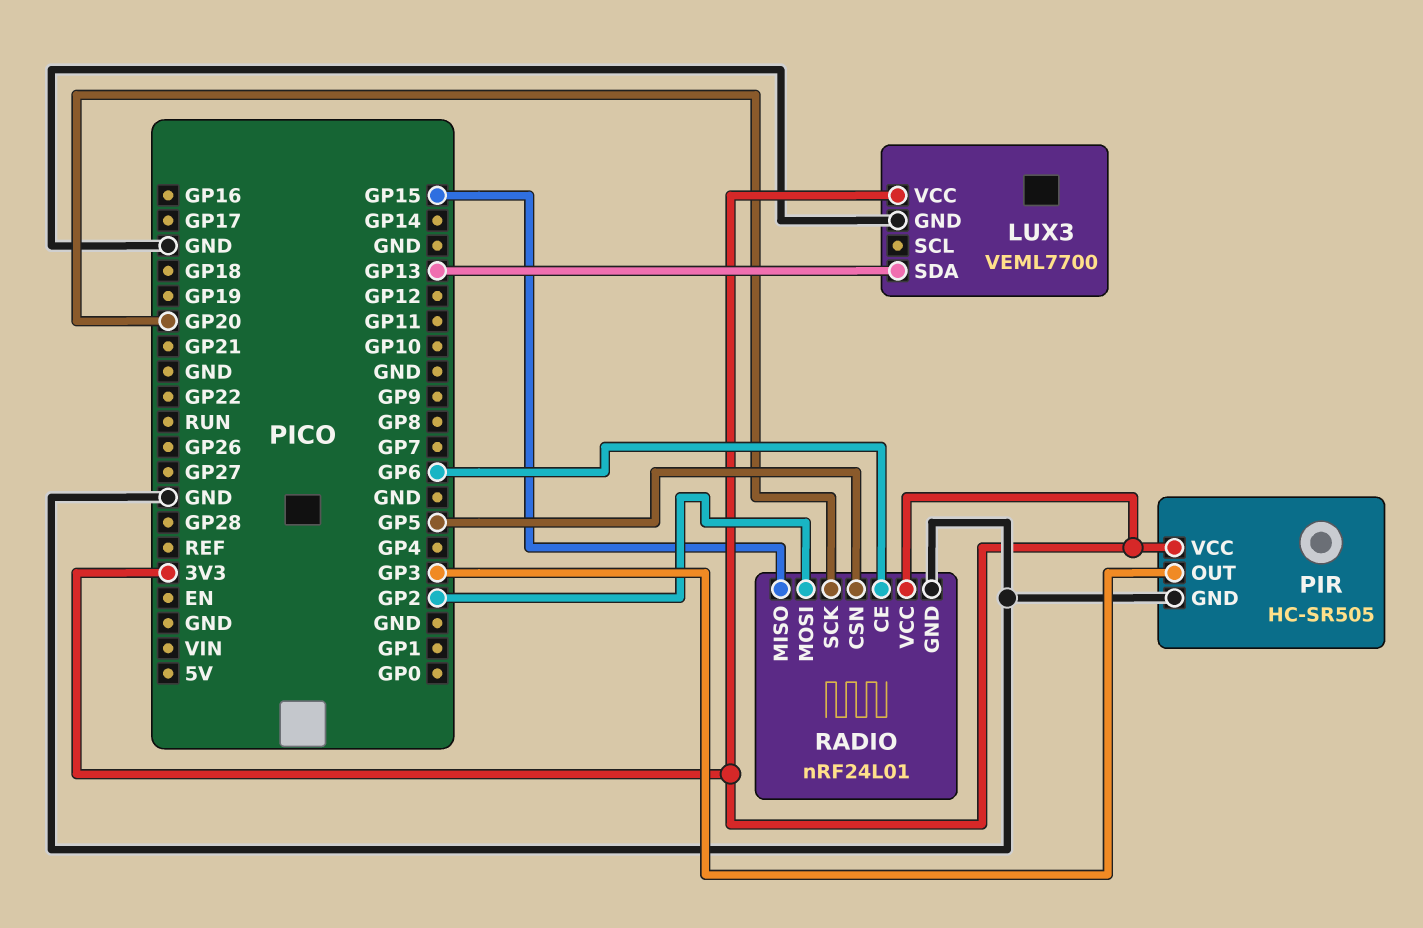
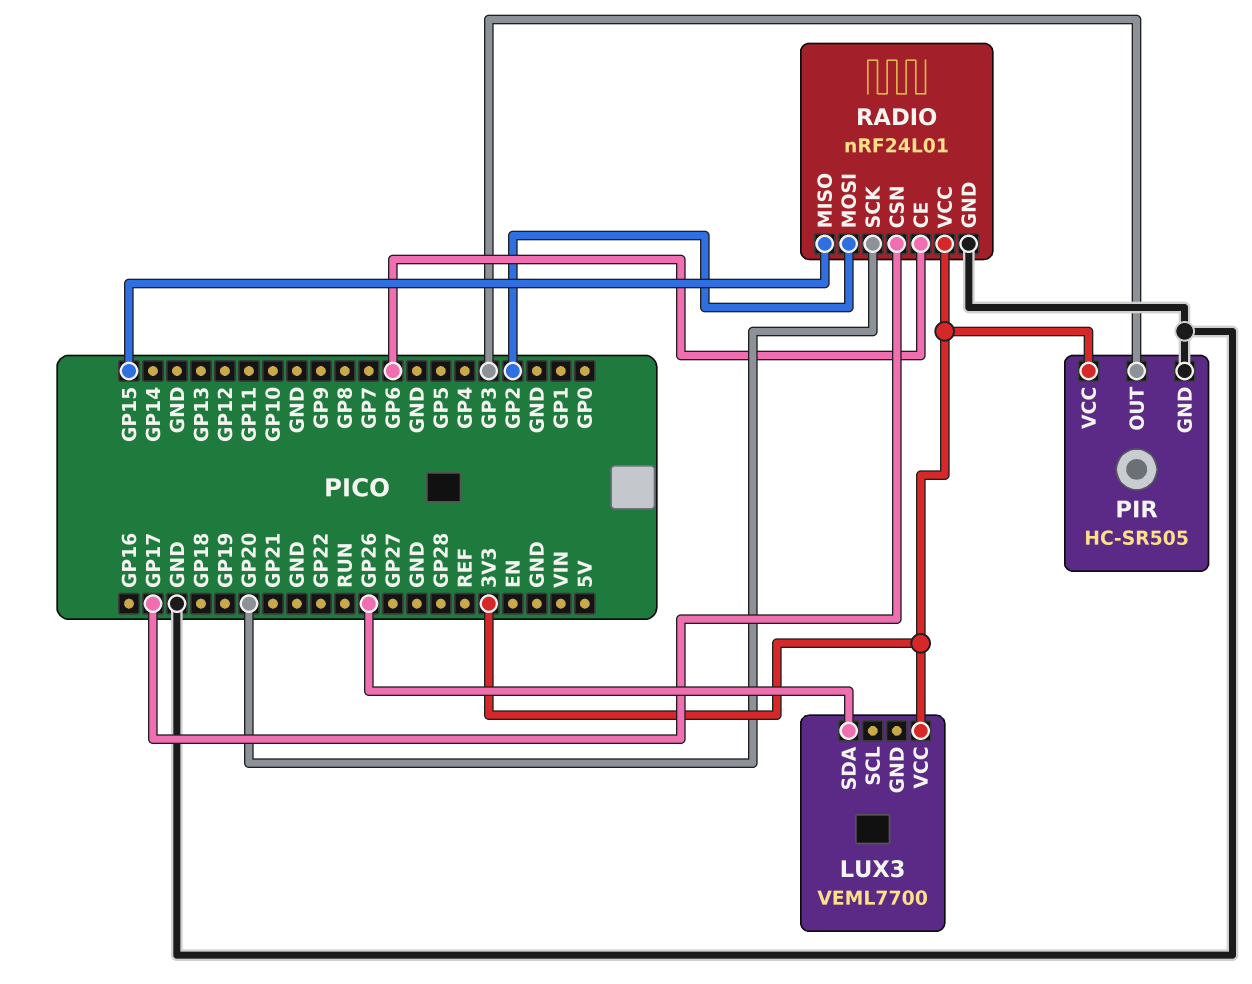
LUX3 pin GND: GND -> none
LUX3 pin SDA: GP13 -> GP26
RADIO pin CSN: GP5 -> GP17

